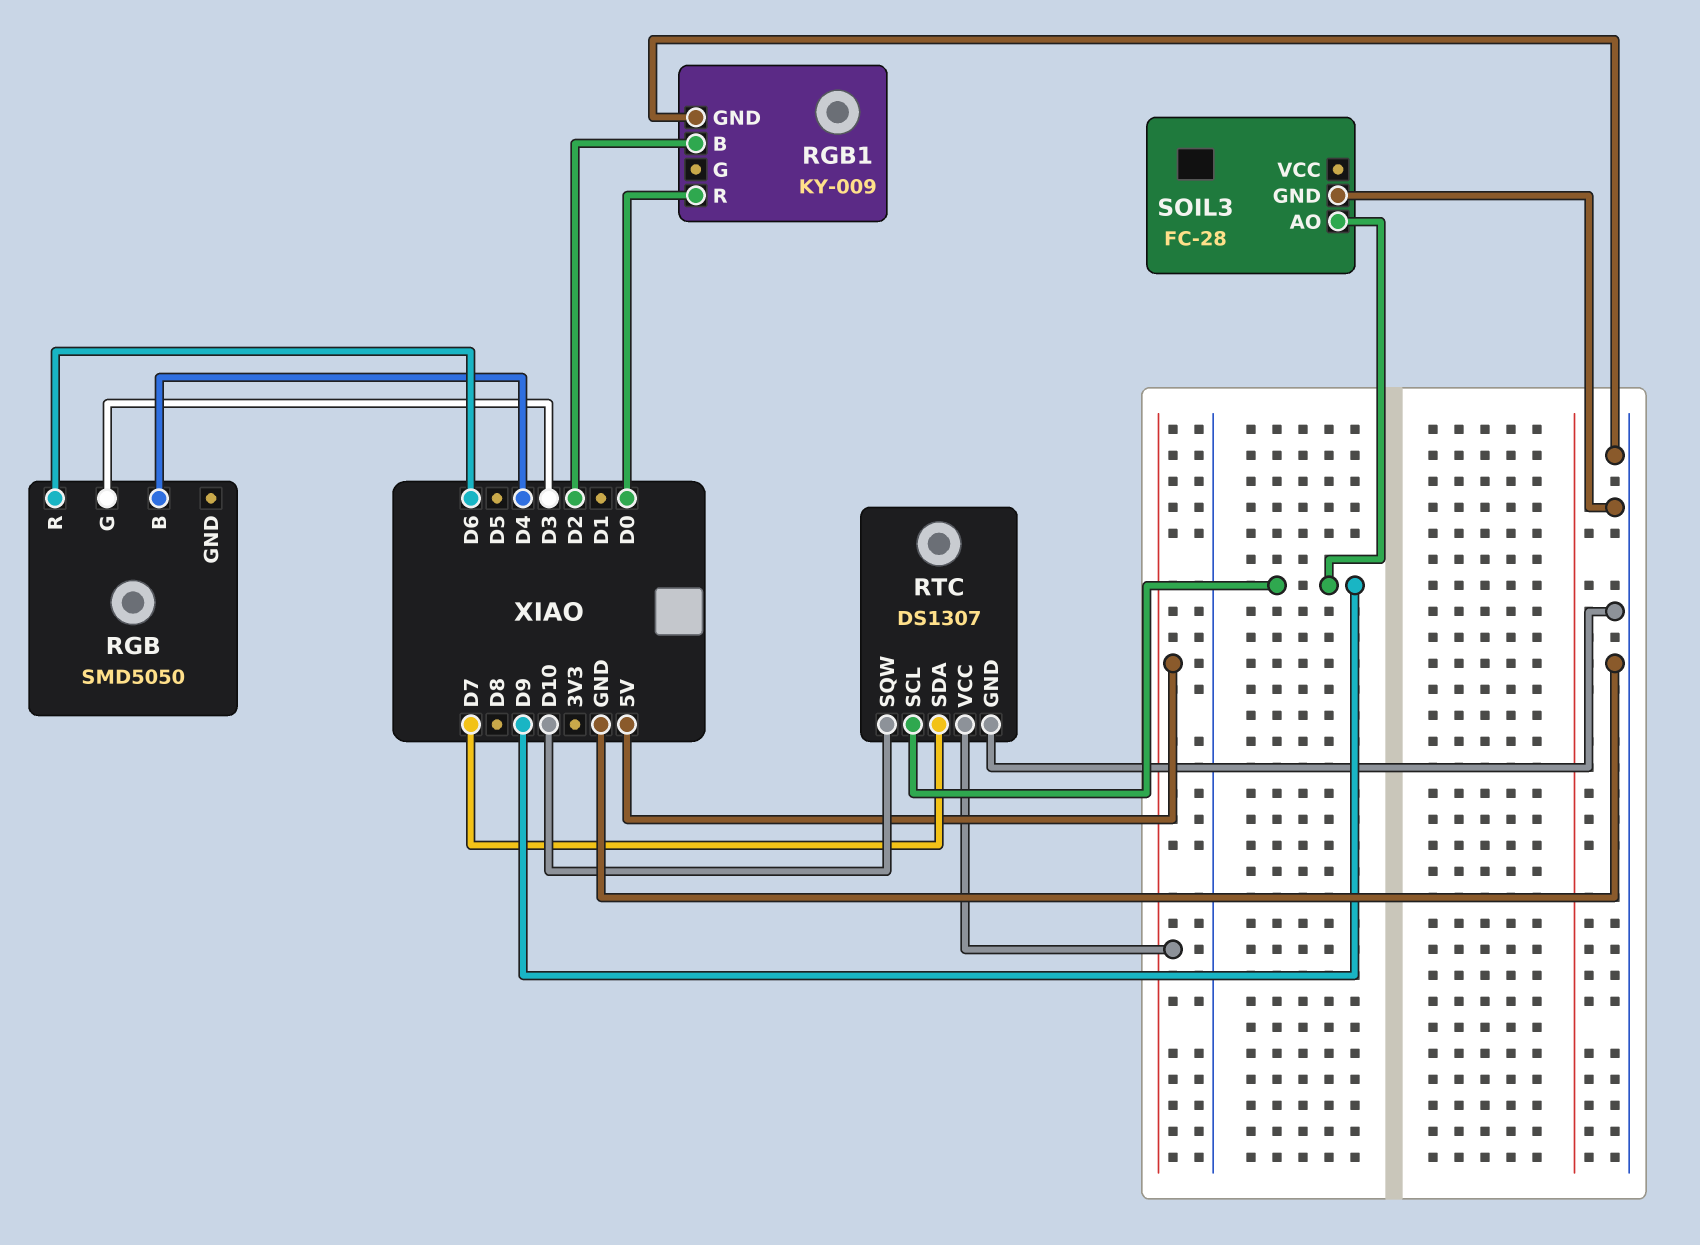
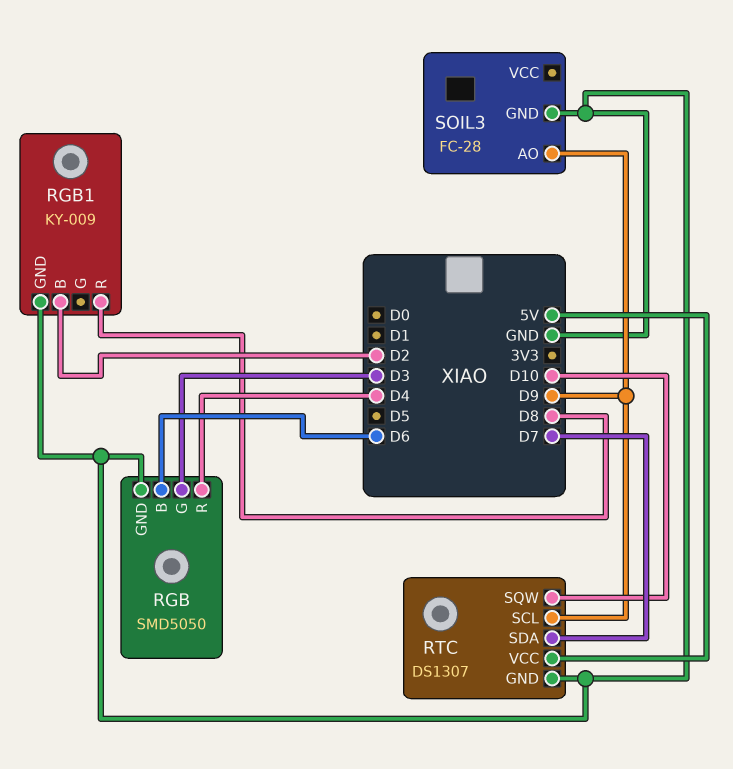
RGB pin B: D4 -> D6
RGB pin GND: none -> GND
RGB pin R: D6 -> D4
RGB1 pin R: D0 -> D8

